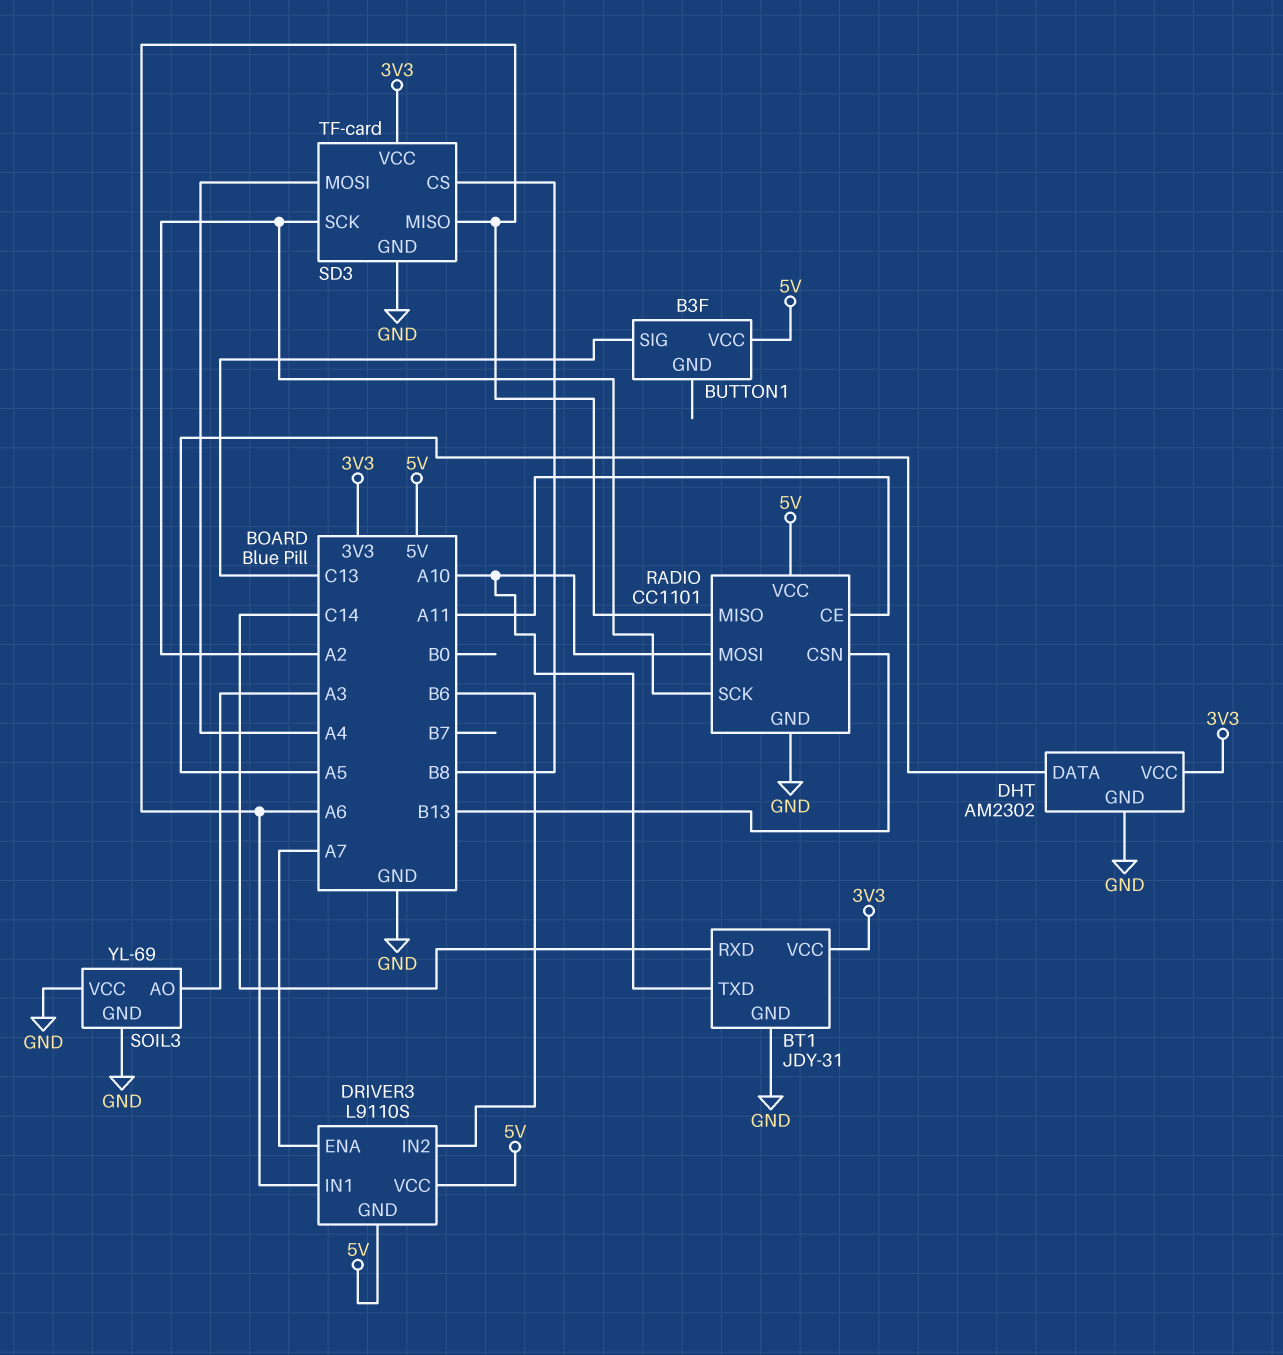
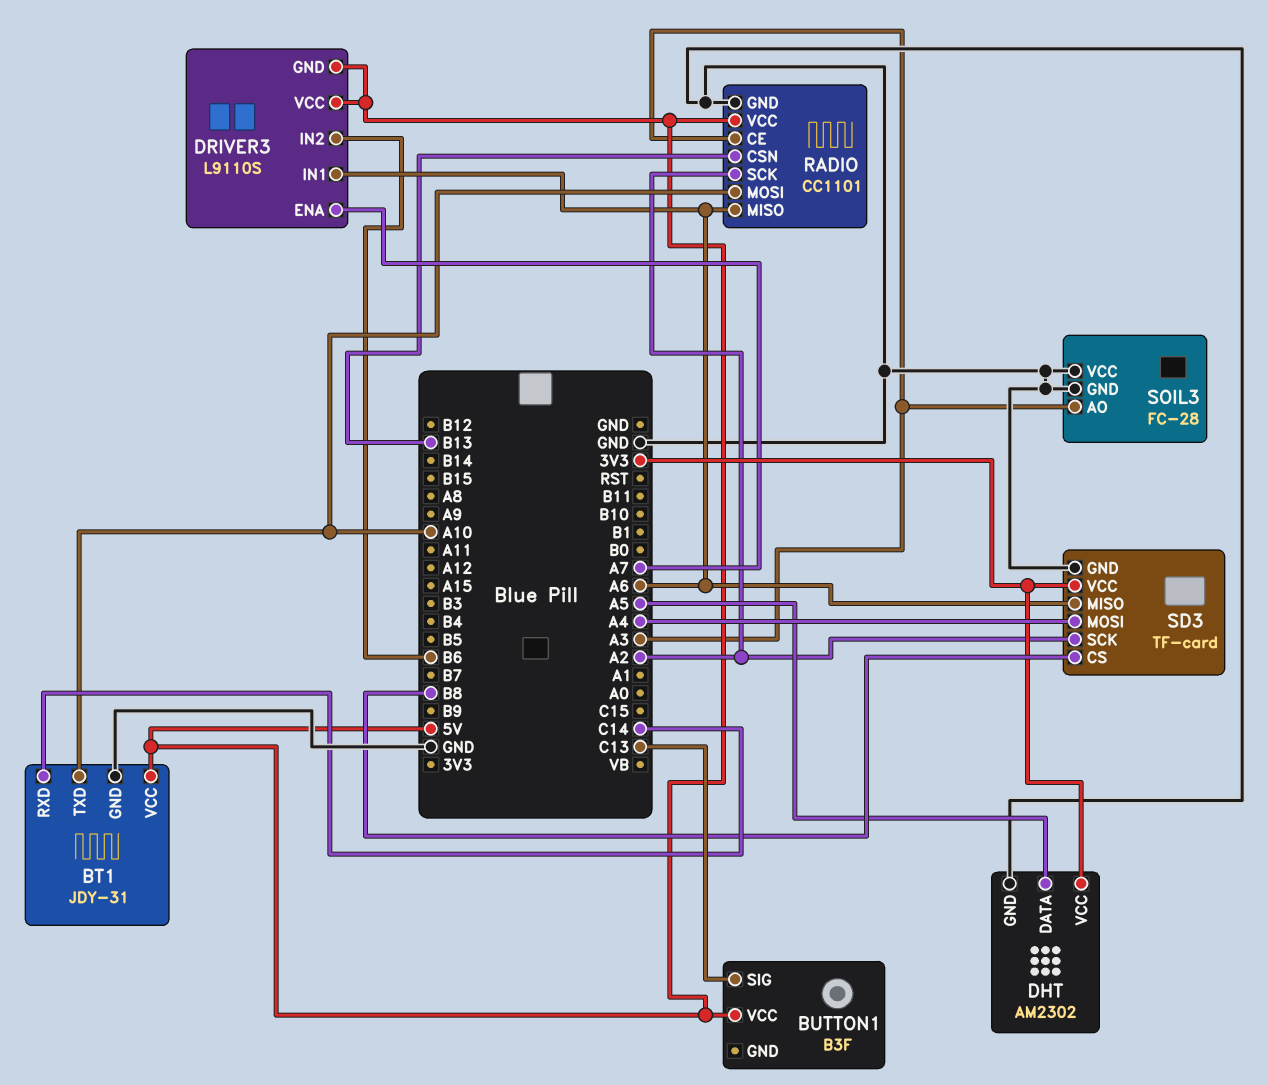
BT1 pin VCC: 3V3 -> 5V
RADIO pin CE: A11 -> A3
SOIL3: YL-69 -> FC-28

